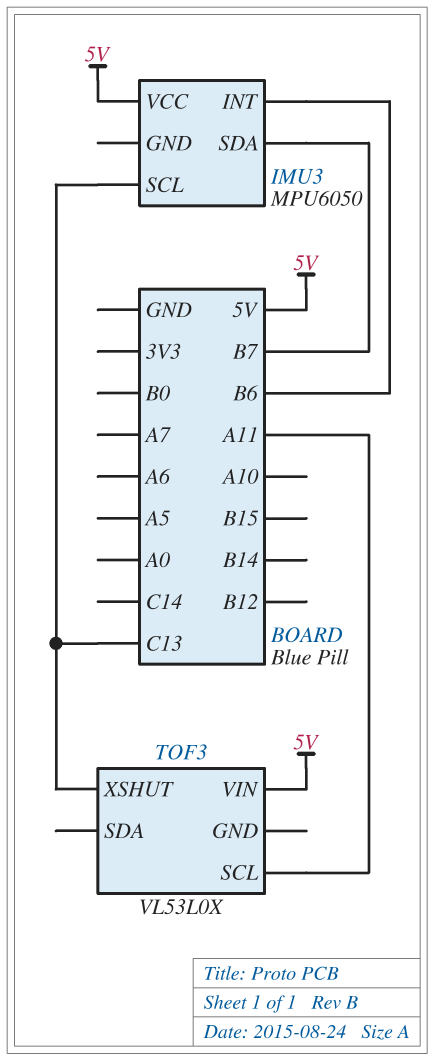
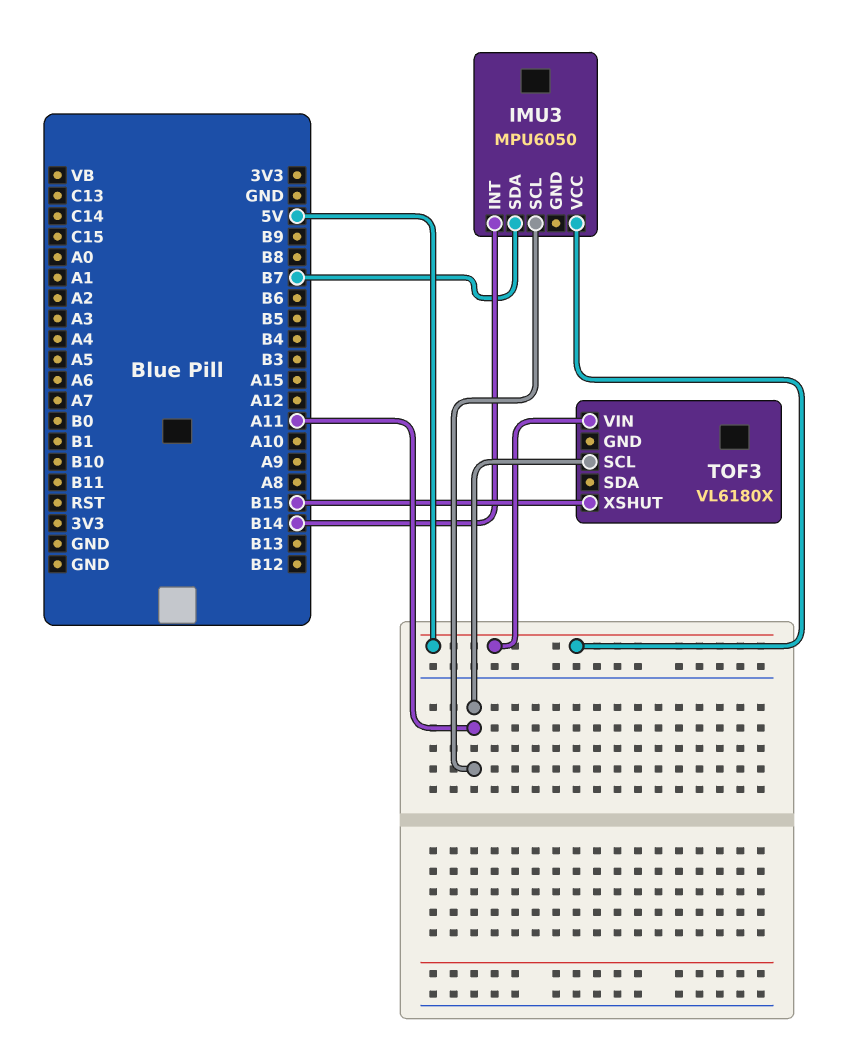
IMU3 pin INT: B6 -> B14
IMU3 pin SCL: C13 -> A11
TOF3: VL53L0X -> VL6180X
TOF3 pin XSHUT: C13 -> B15

